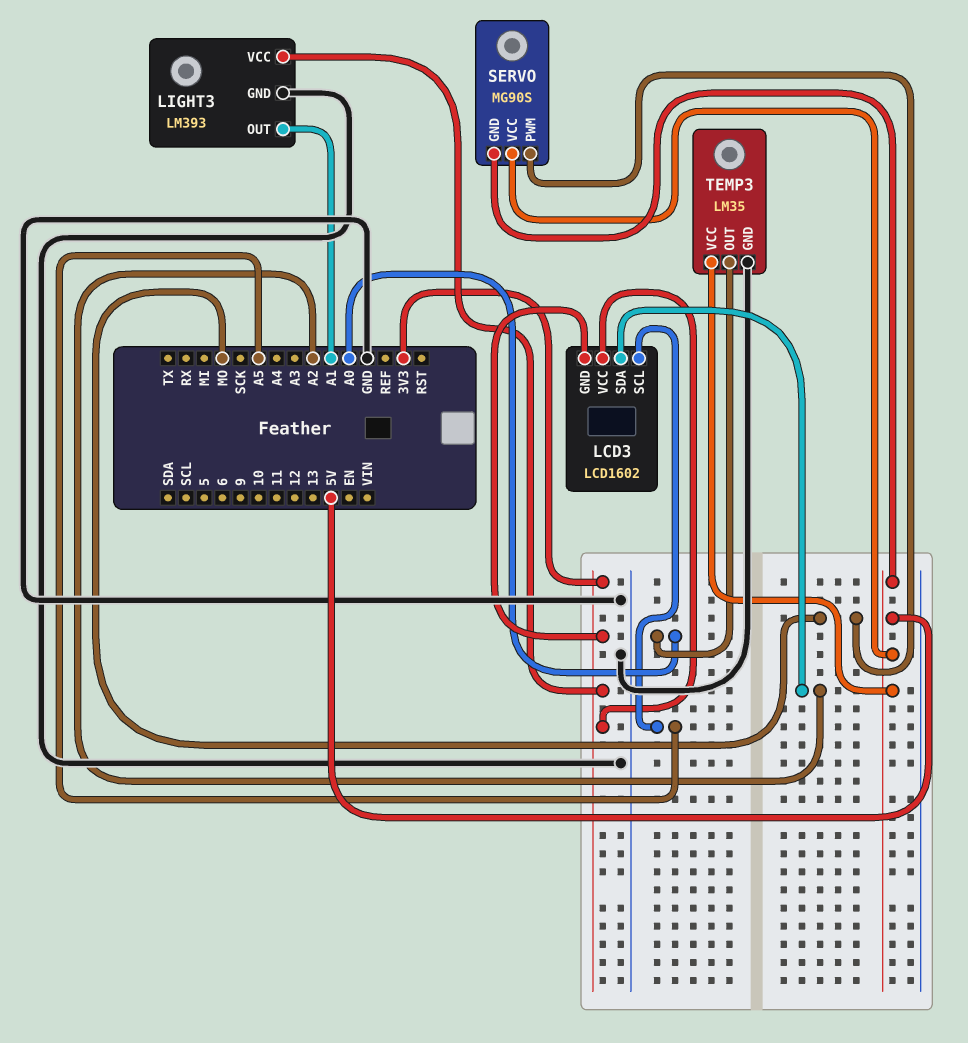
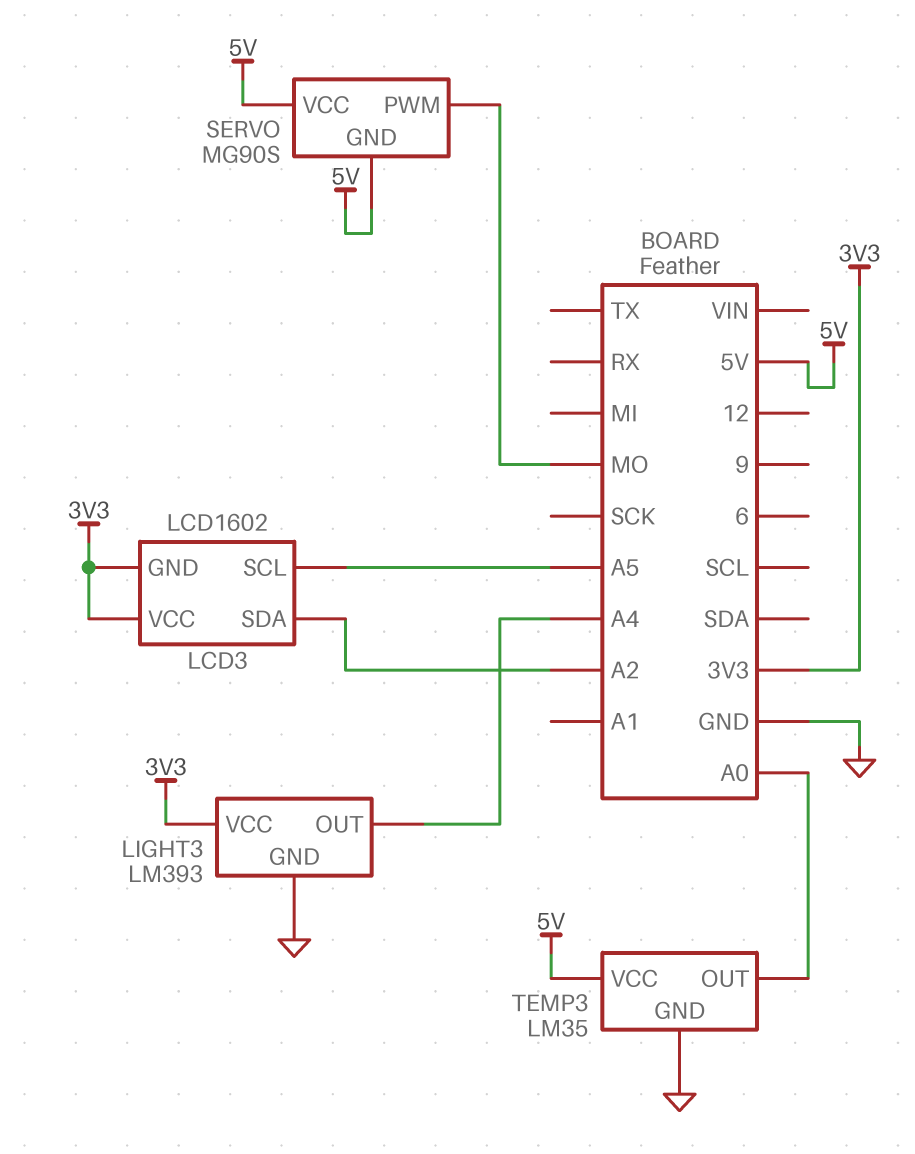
LIGHT3 pin OUT: A1 -> A4

